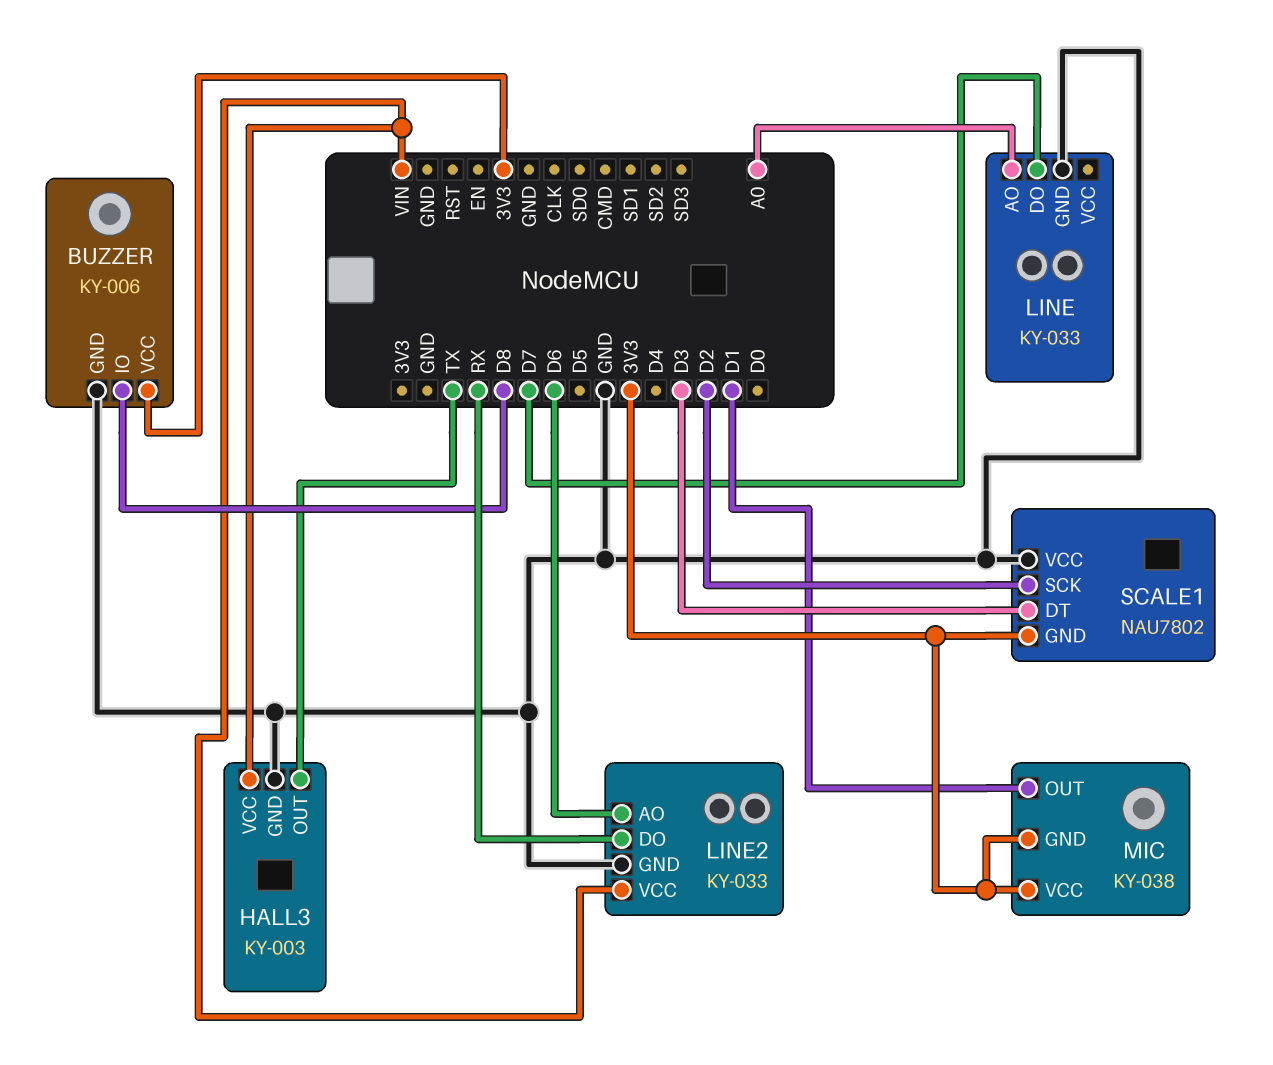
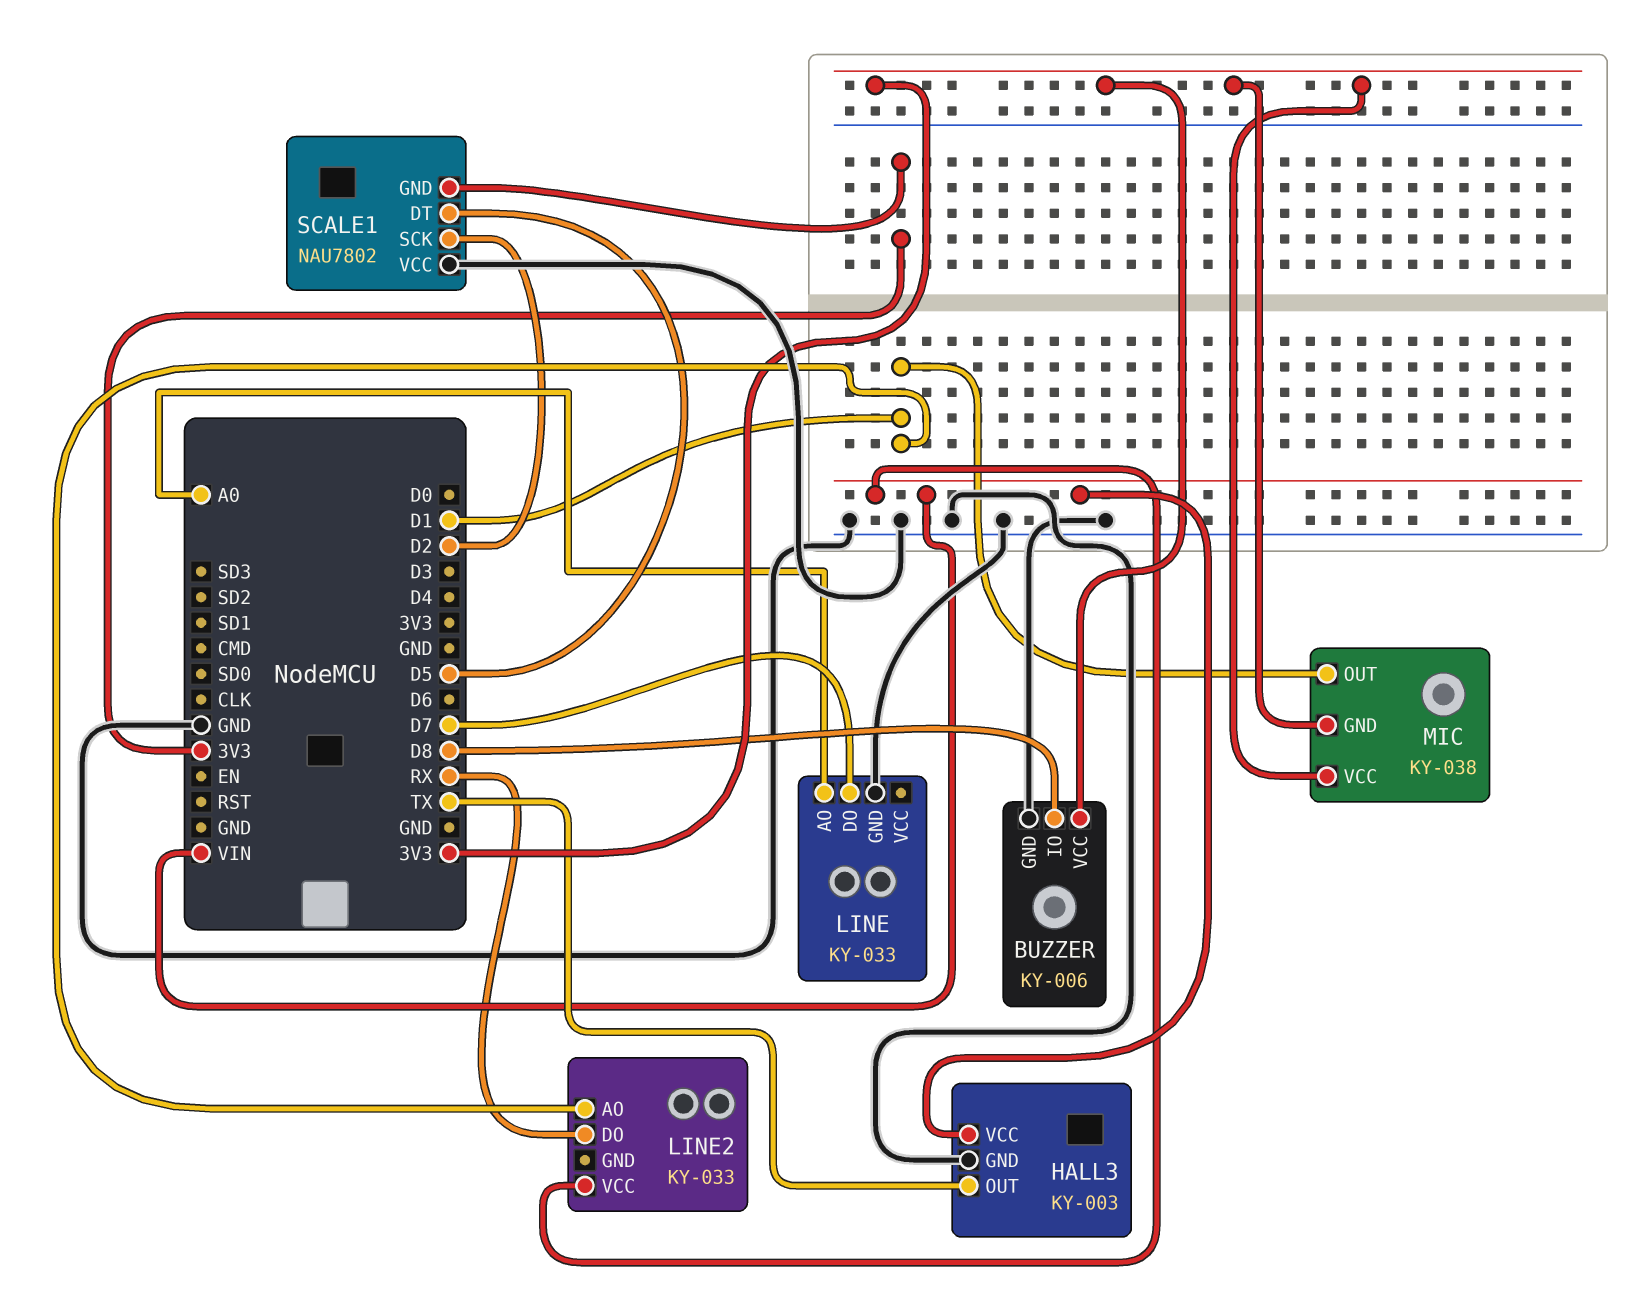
LINE2 pin AO: D6 -> D1
LINE2 pin GND: GND -> none
SCALE1 pin DT: D3 -> D5

